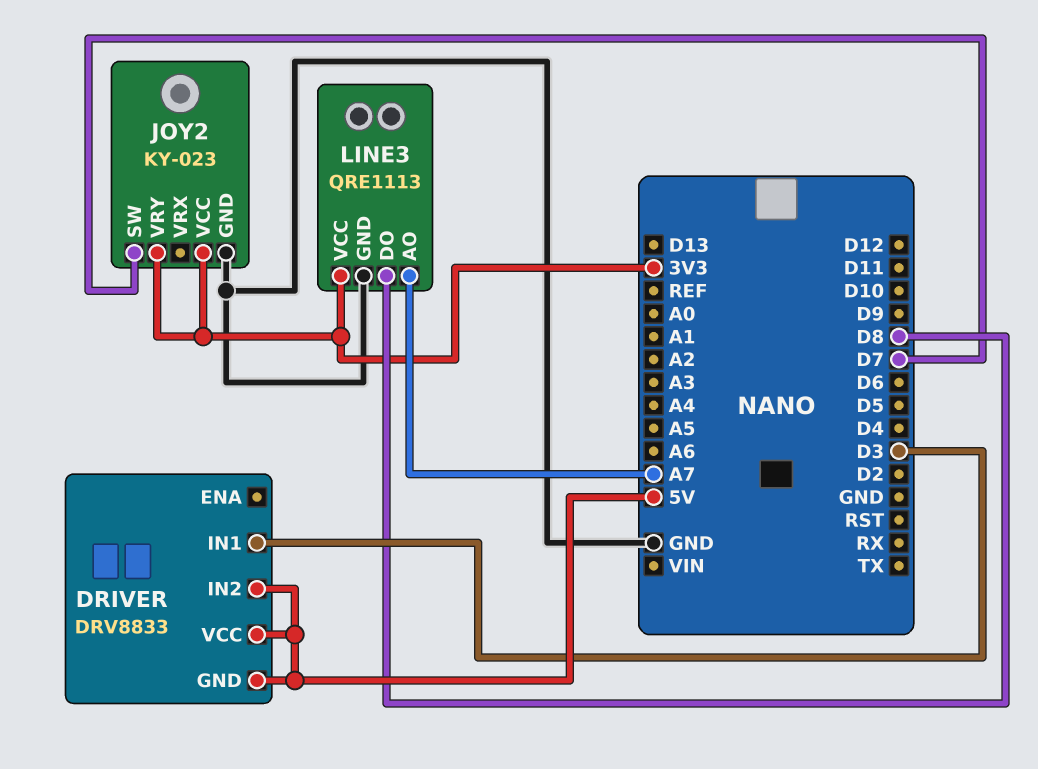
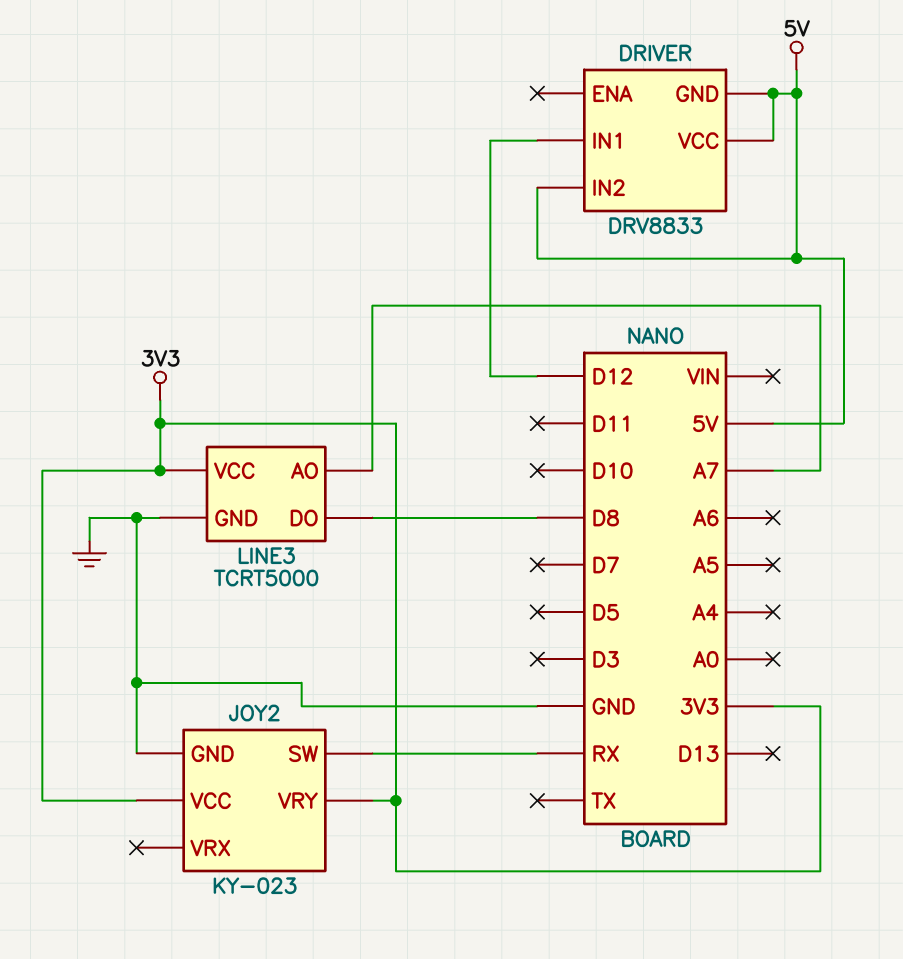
DRIVER pin IN1: D3 -> D12
JOY2 pin SW: D7 -> RX
LINE3: QRE1113 -> TCRT5000

